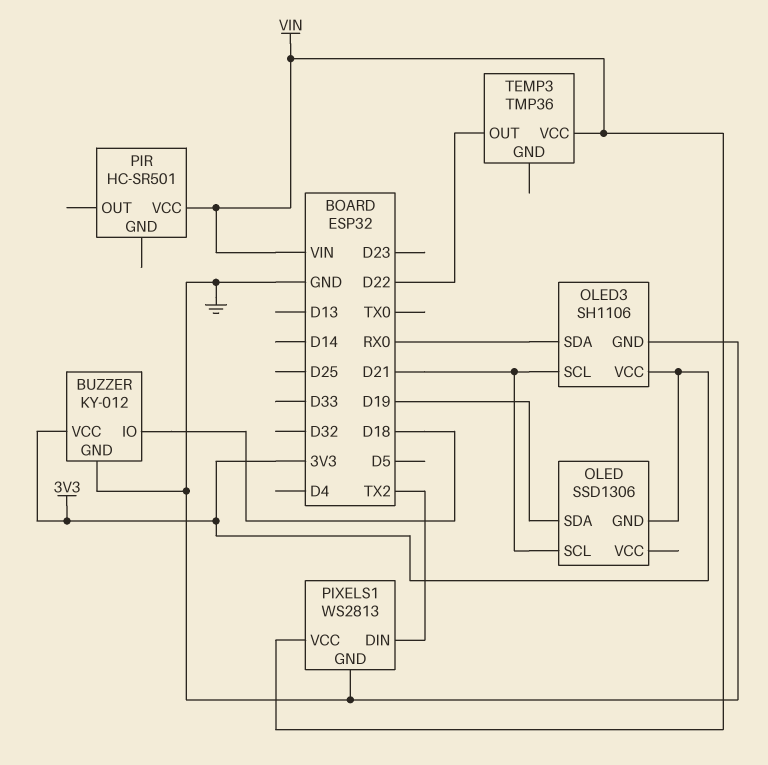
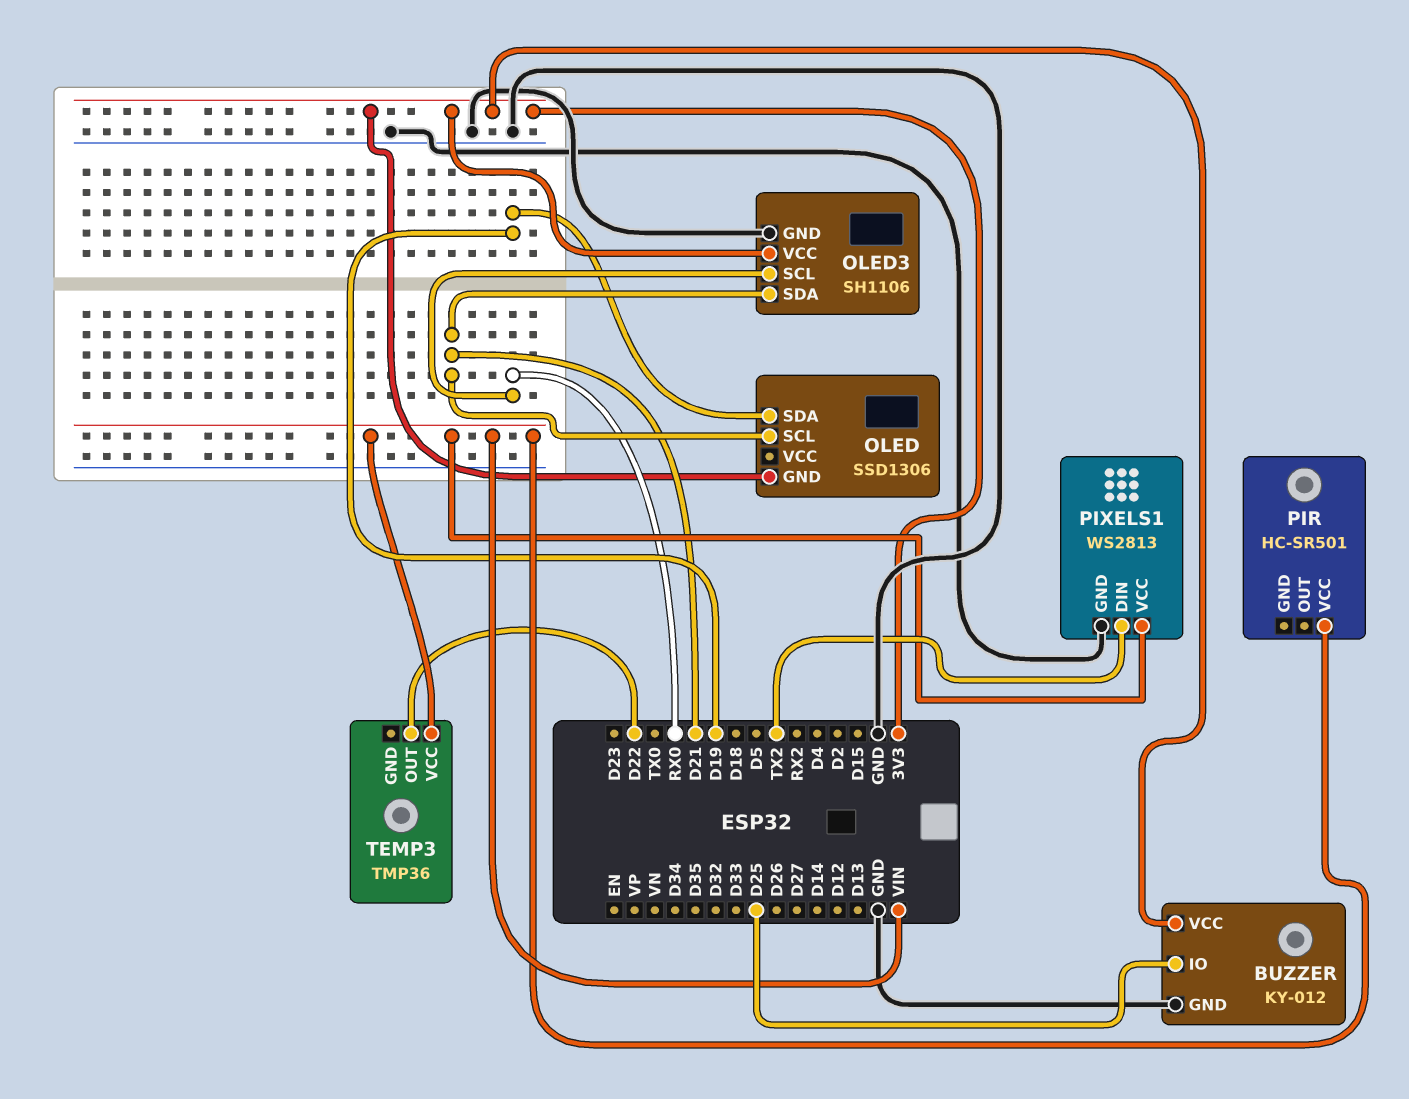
BUZZER pin IO: D18 -> D25
OLED3 pin SCL: D21 -> RX0
OLED3 pin SDA: RX0 -> D21

